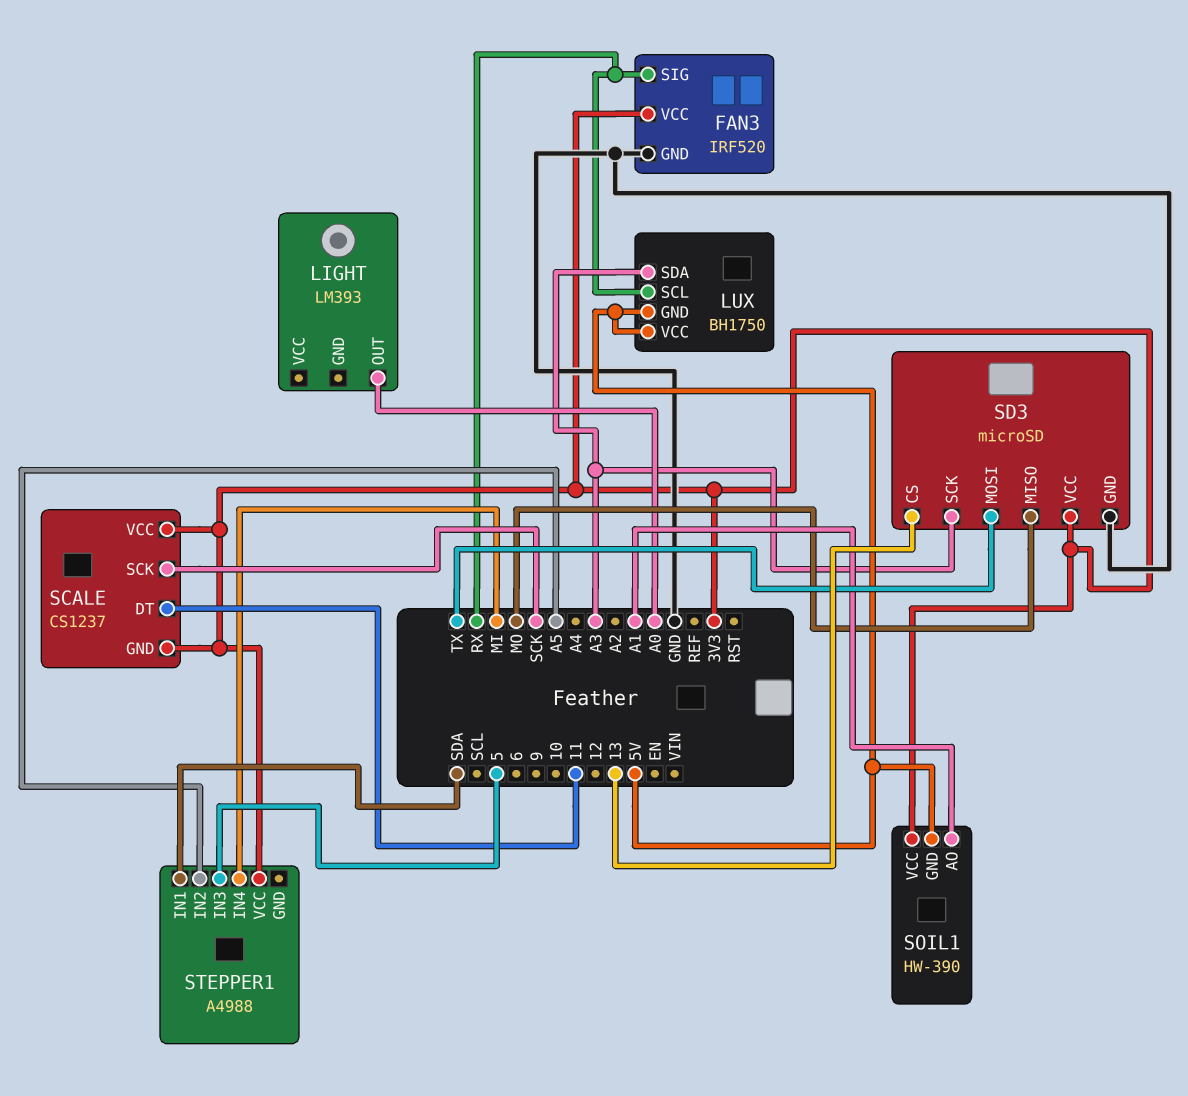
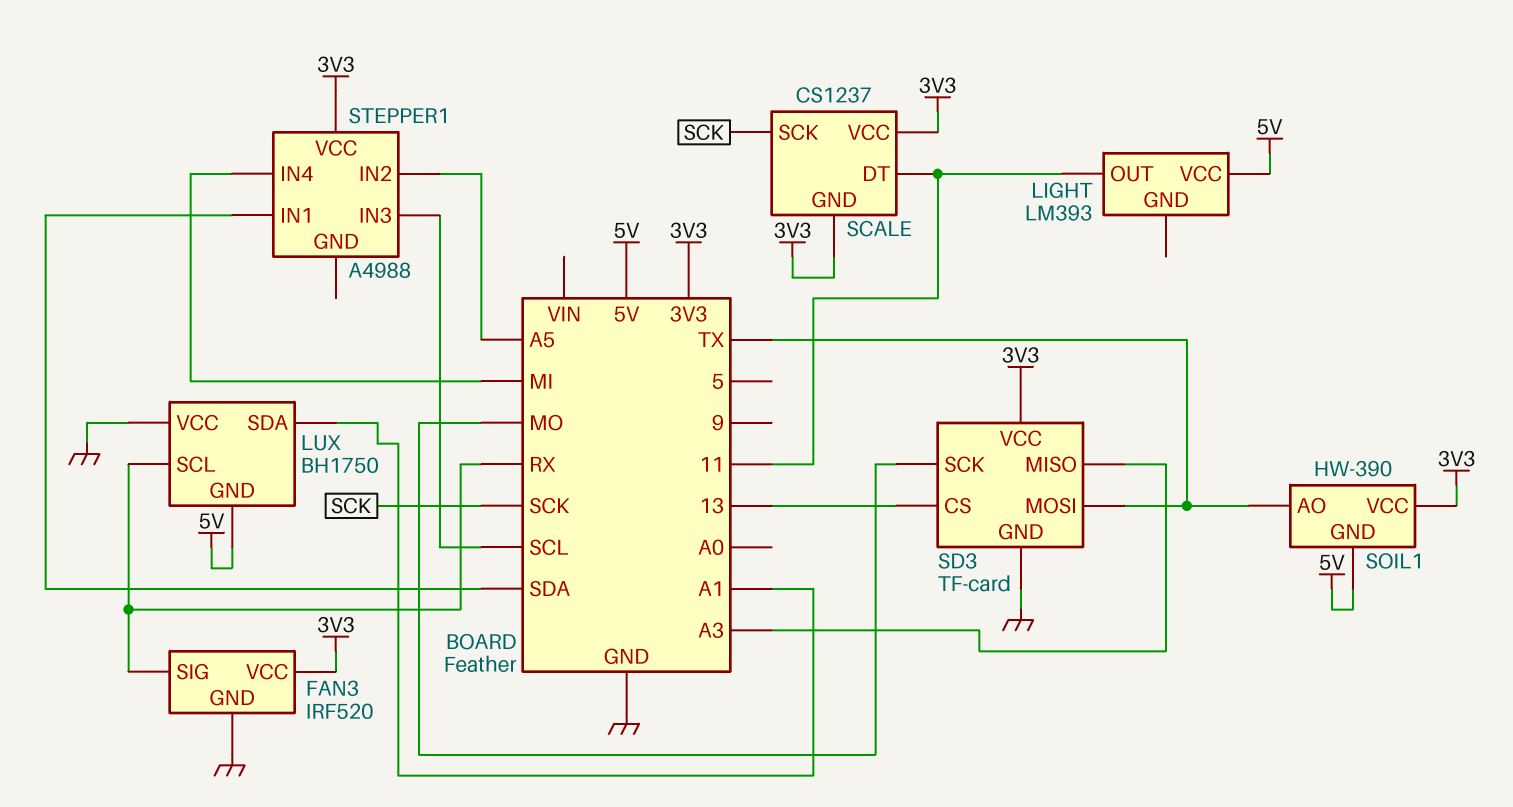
LIGHT pin OUT: A0 -> 11
LIGHT pin VCC: none -> 5V
LUX pin SDA: A3 -> A1
LUX pin VCC: 5V -> GND
SD3: microSD -> TF-card
SD3 pin MISO: MO -> A3
SD3 pin SCK: A3 -> MO
SOIL1 pin AO: A1 -> TX
STEPPER1 pin IN3: 5 -> SCL

